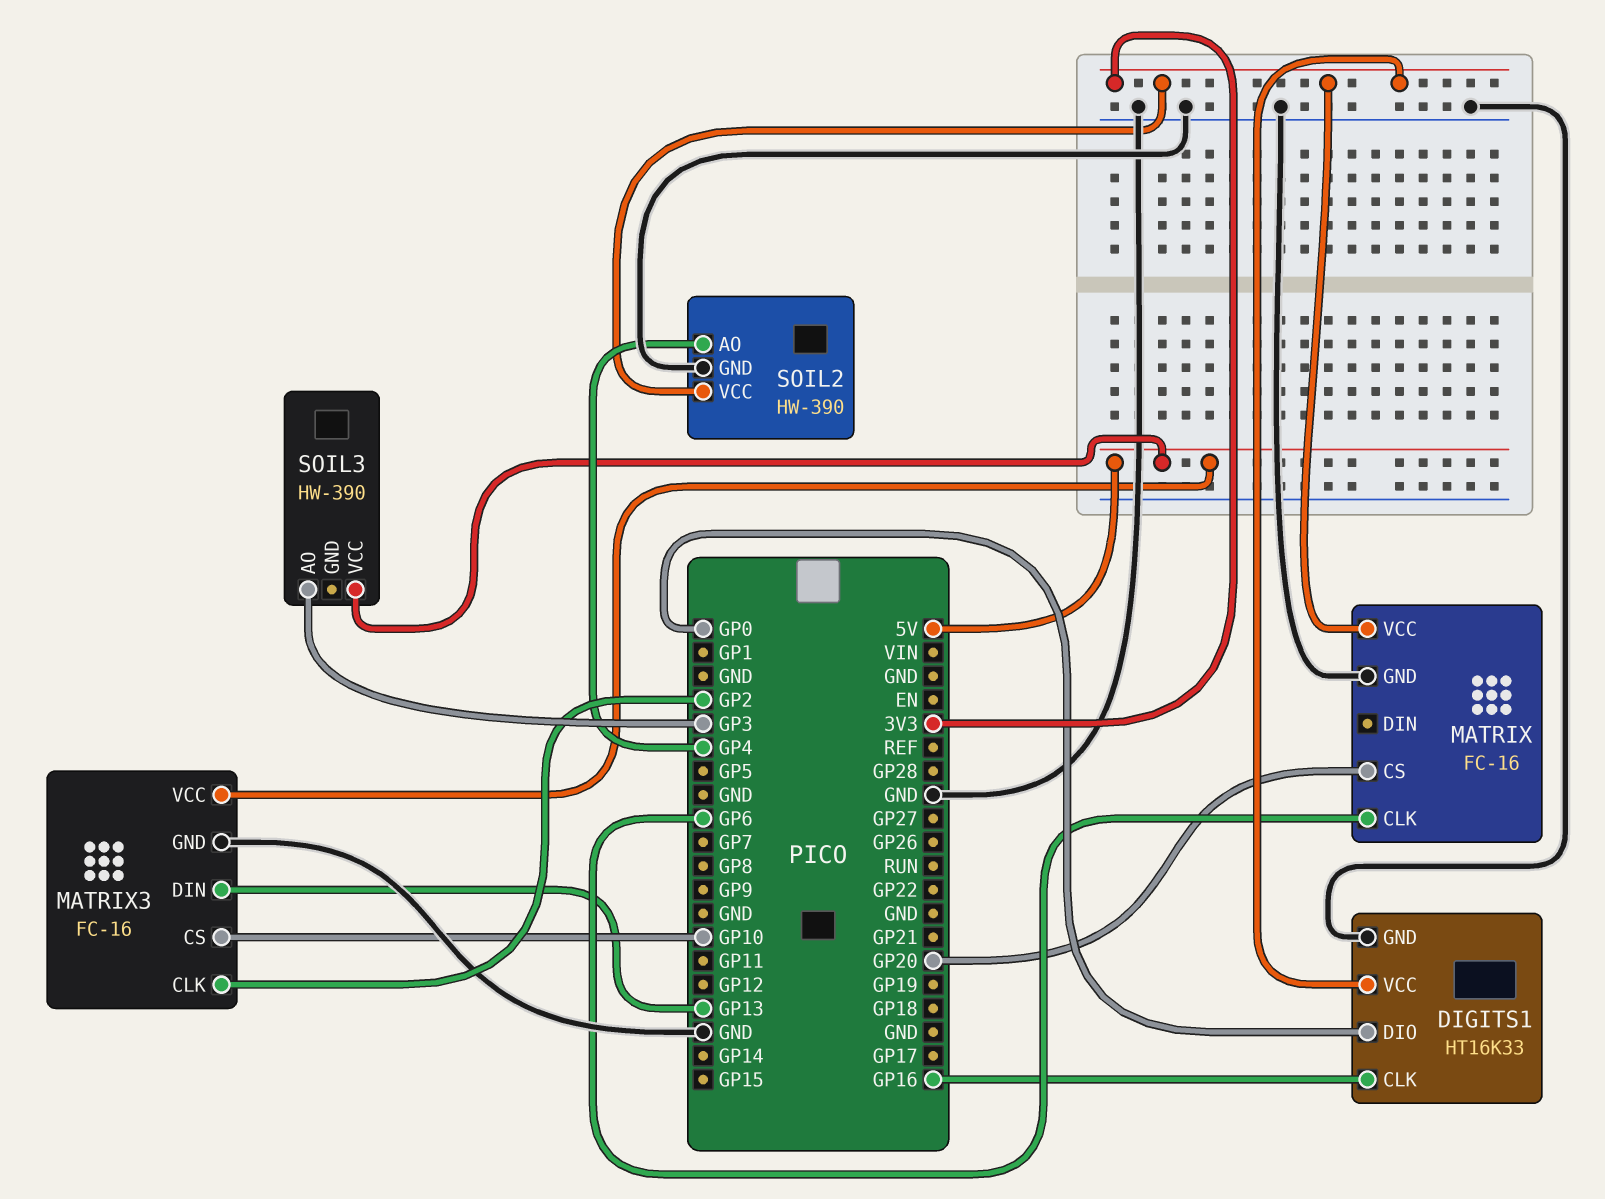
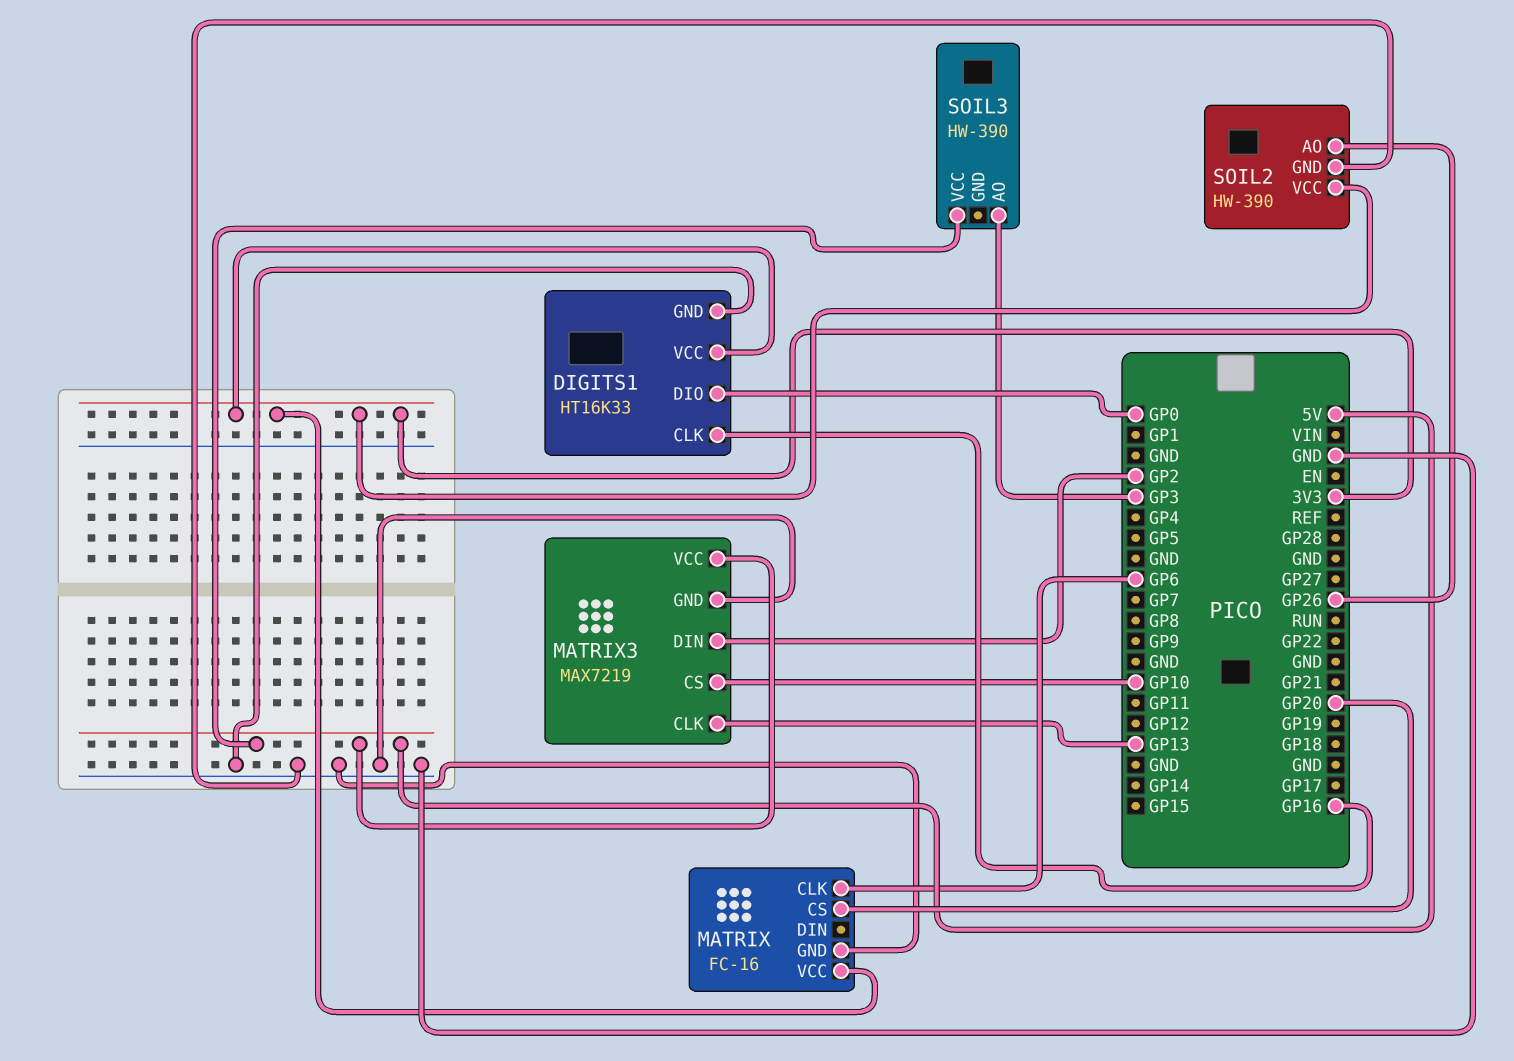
MATRIX3: FC-16 -> MAX7219
MATRIX3 pin CLK: GP2 -> GP13
MATRIX3 pin DIN: GP13 -> GP2
SOIL2 pin AO: GP4 -> GP26

